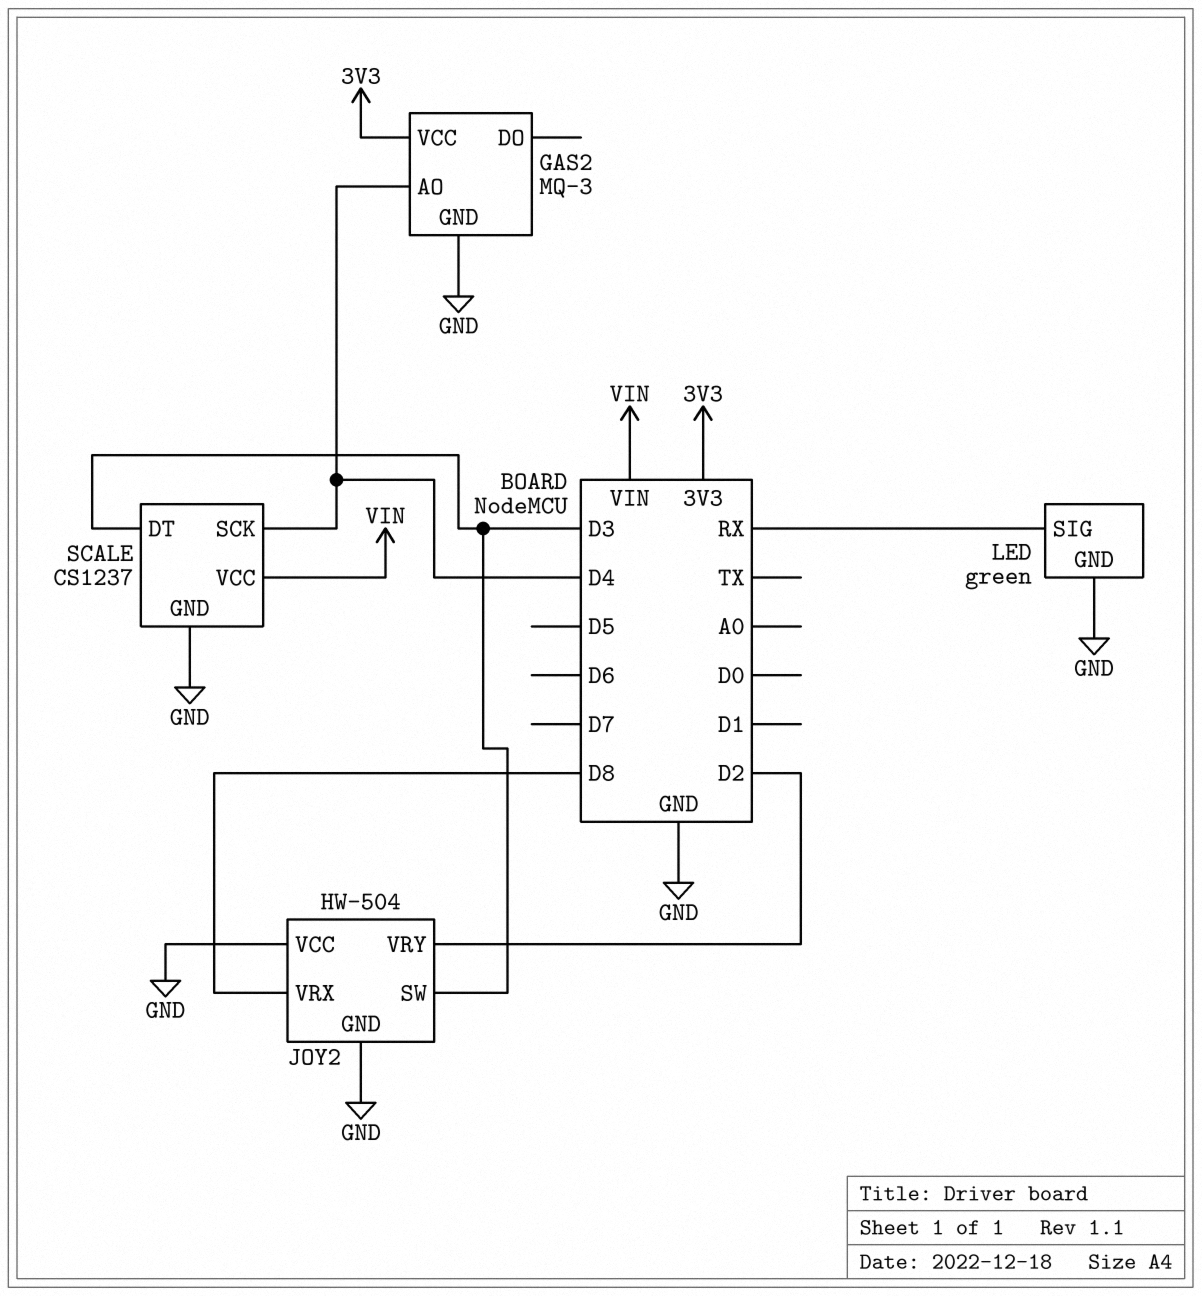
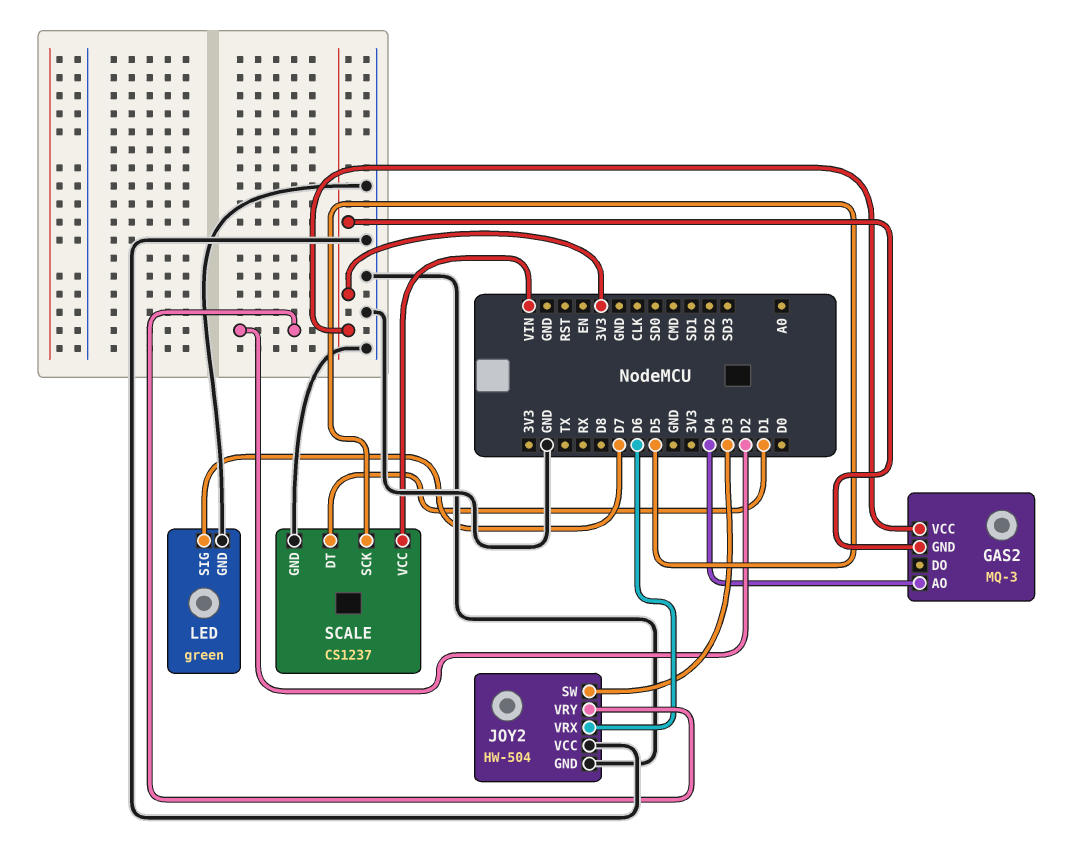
GAS2 pin GND: GND -> 3V3
JOY2 pin VRX: D8 -> D6
LED pin SIG: RX -> D7
SCALE pin DT: D3 -> D1
SCALE pin SCK: D4 -> D5

